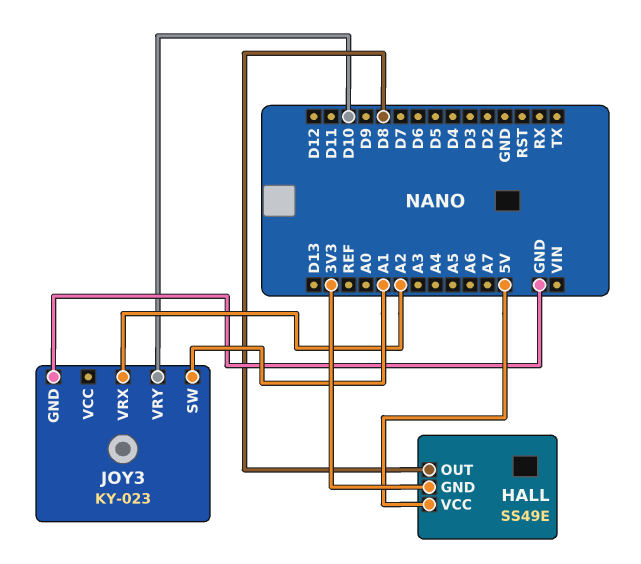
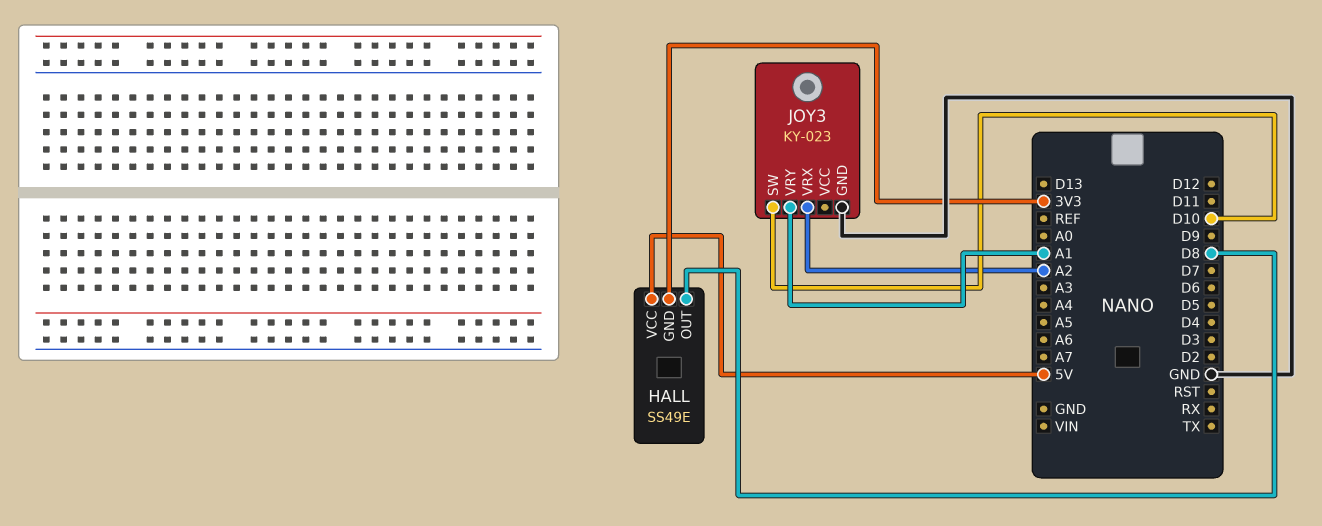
JOY3 pin SW: A1 -> D10
JOY3 pin VRY: D10 -> A1

